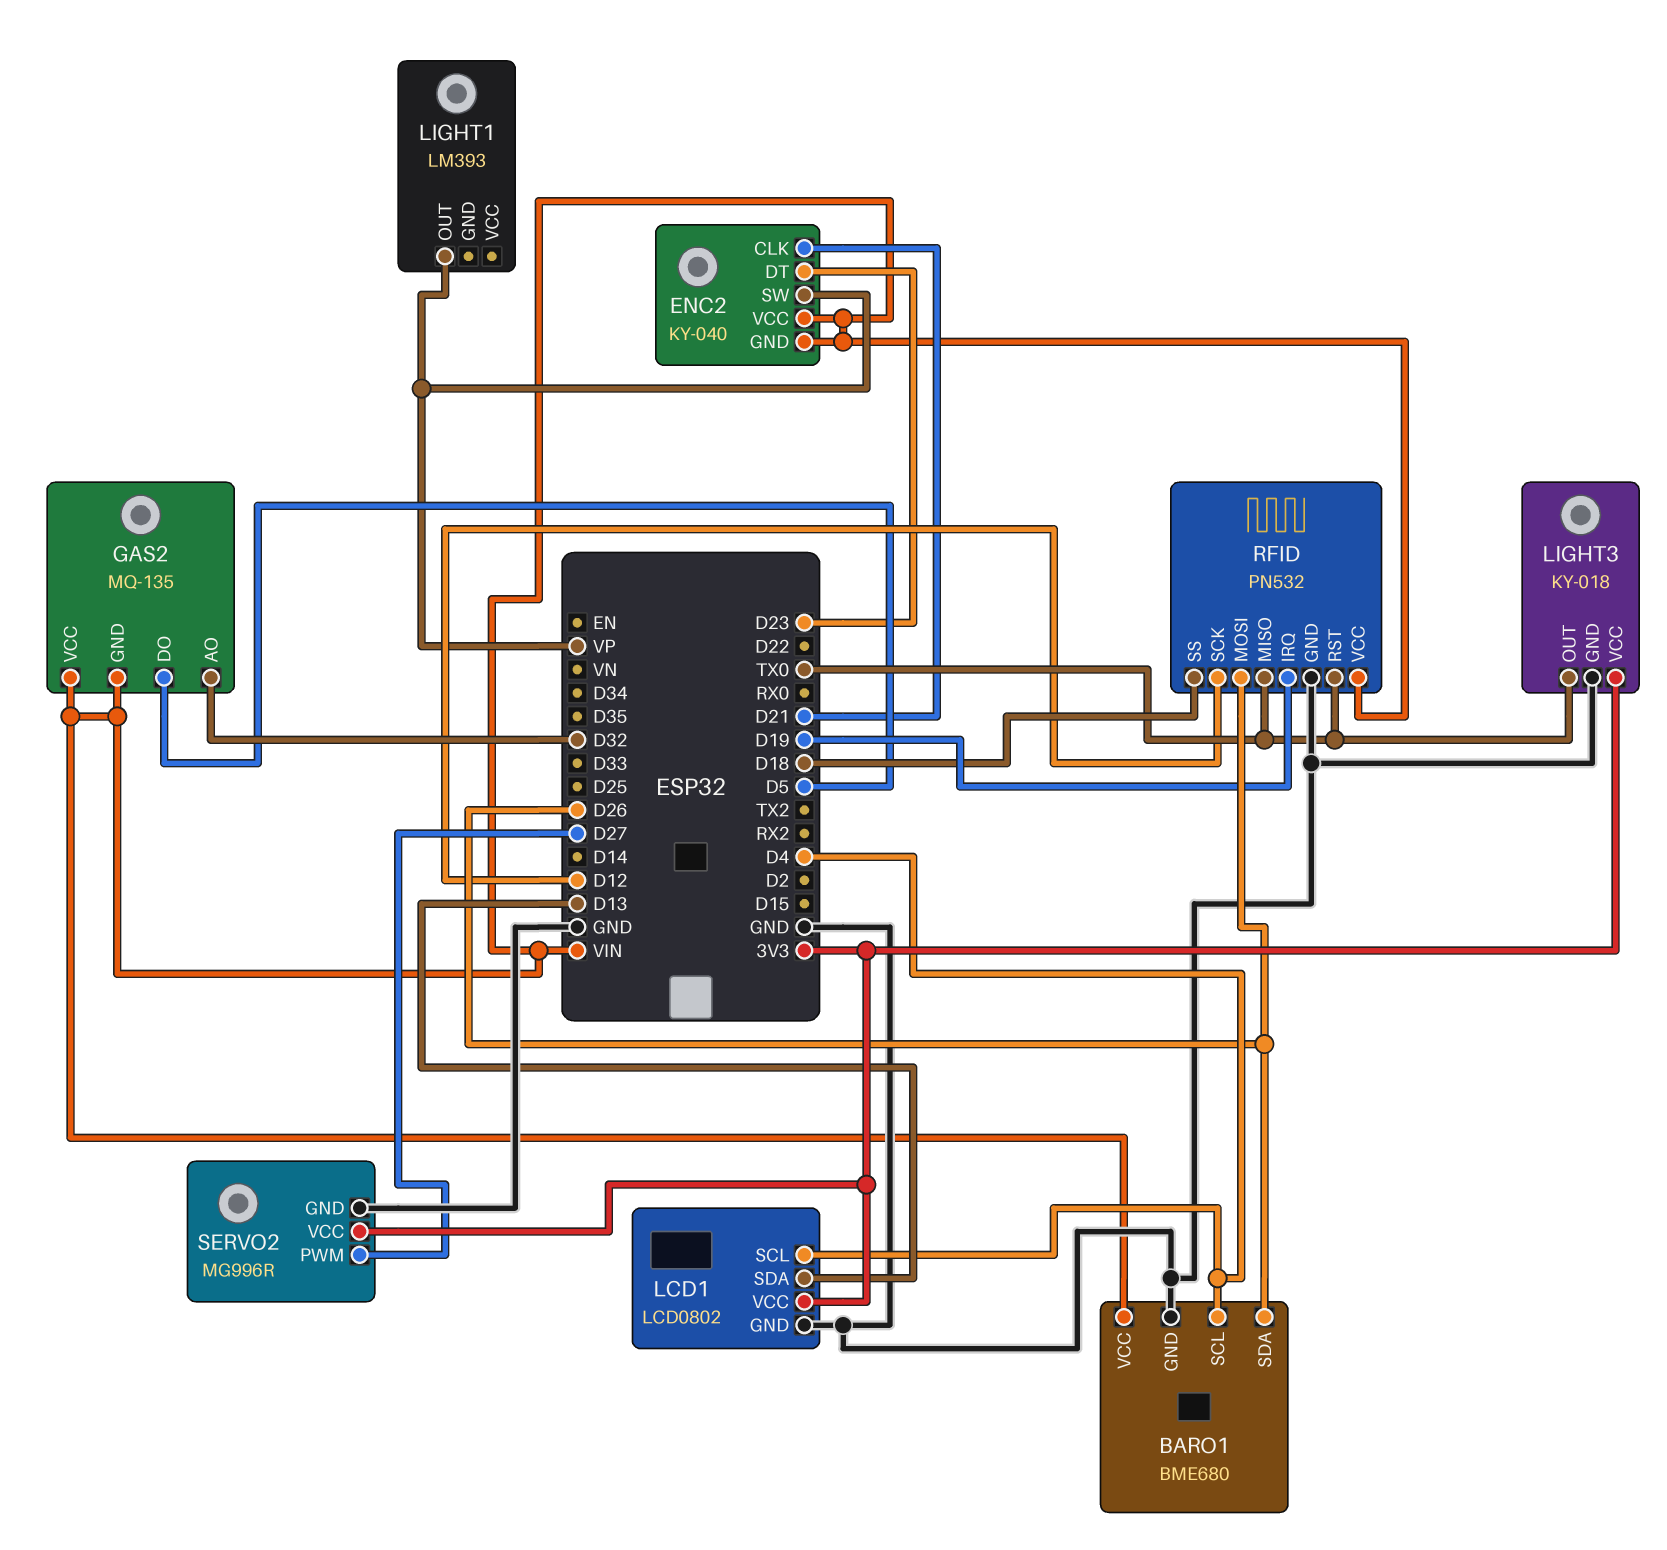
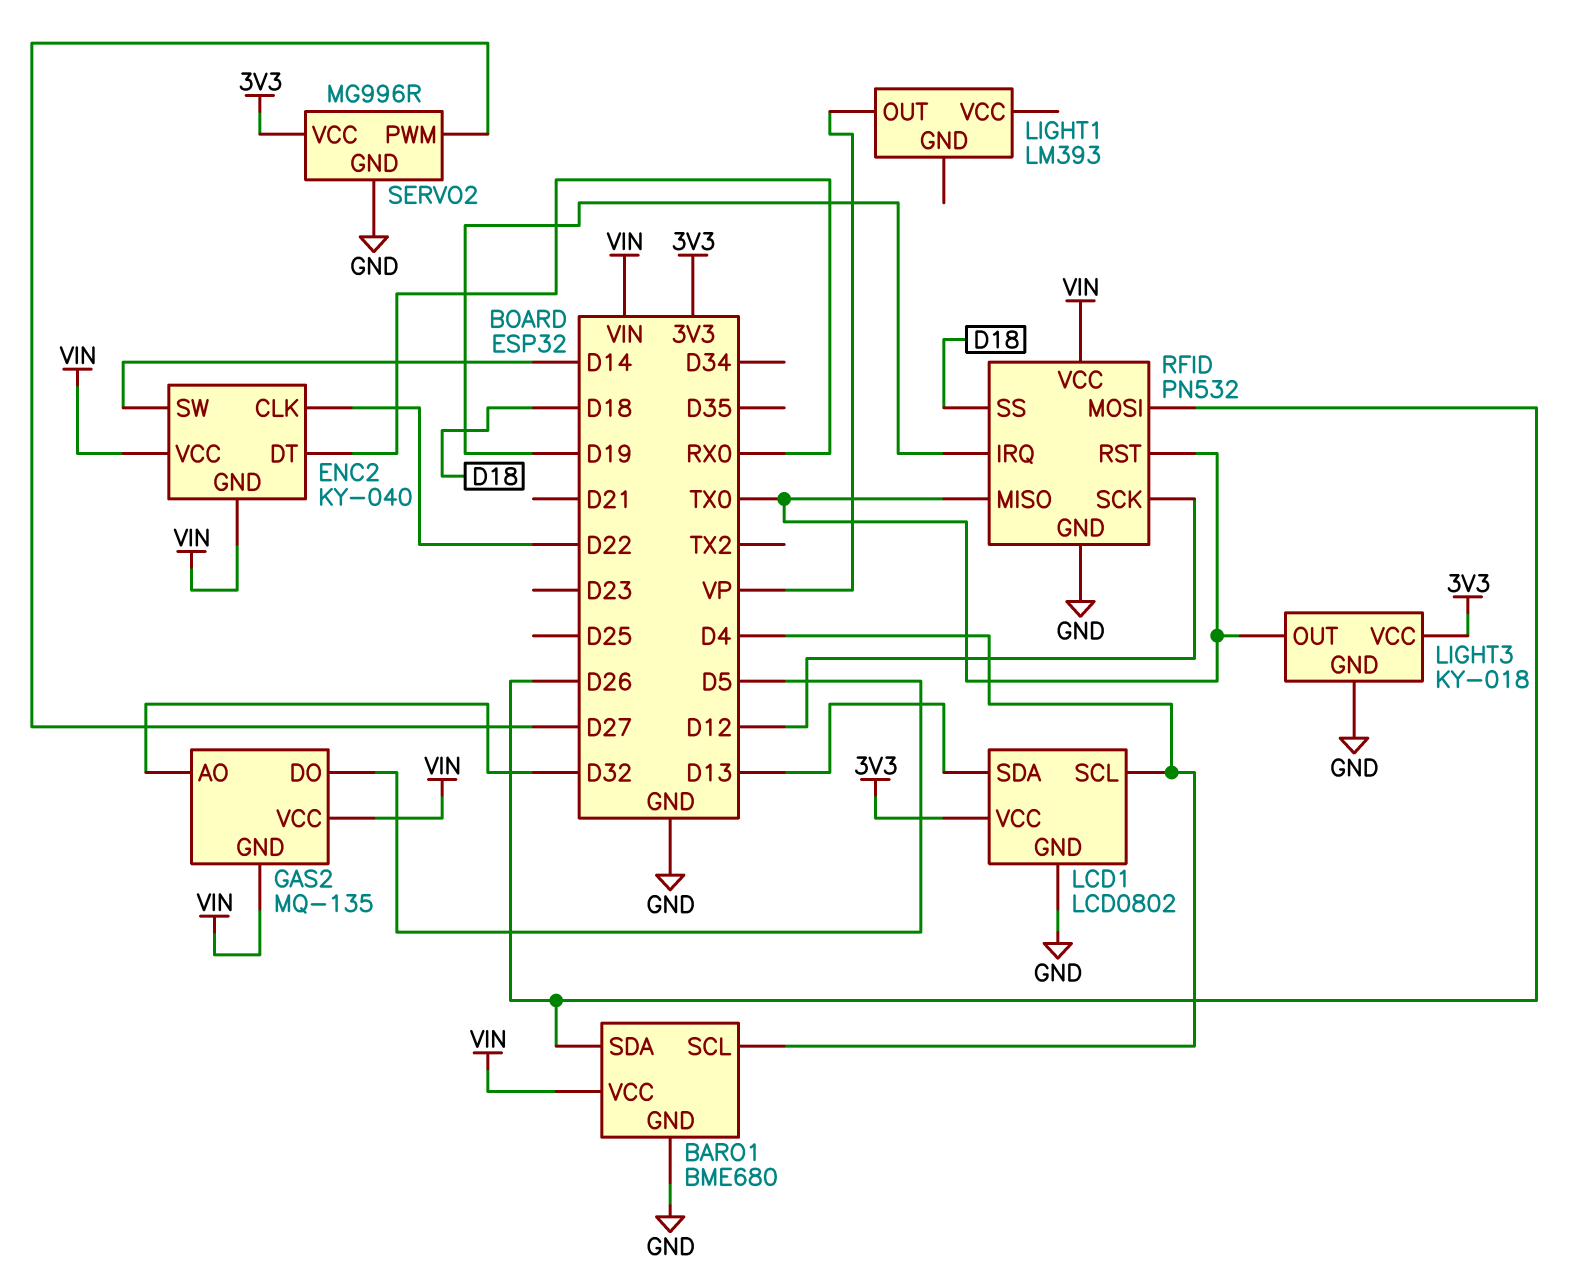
ENC2 pin CLK: D21 -> D22
ENC2 pin DT: D23 -> RX0
ENC2 pin SW: VP -> D14

